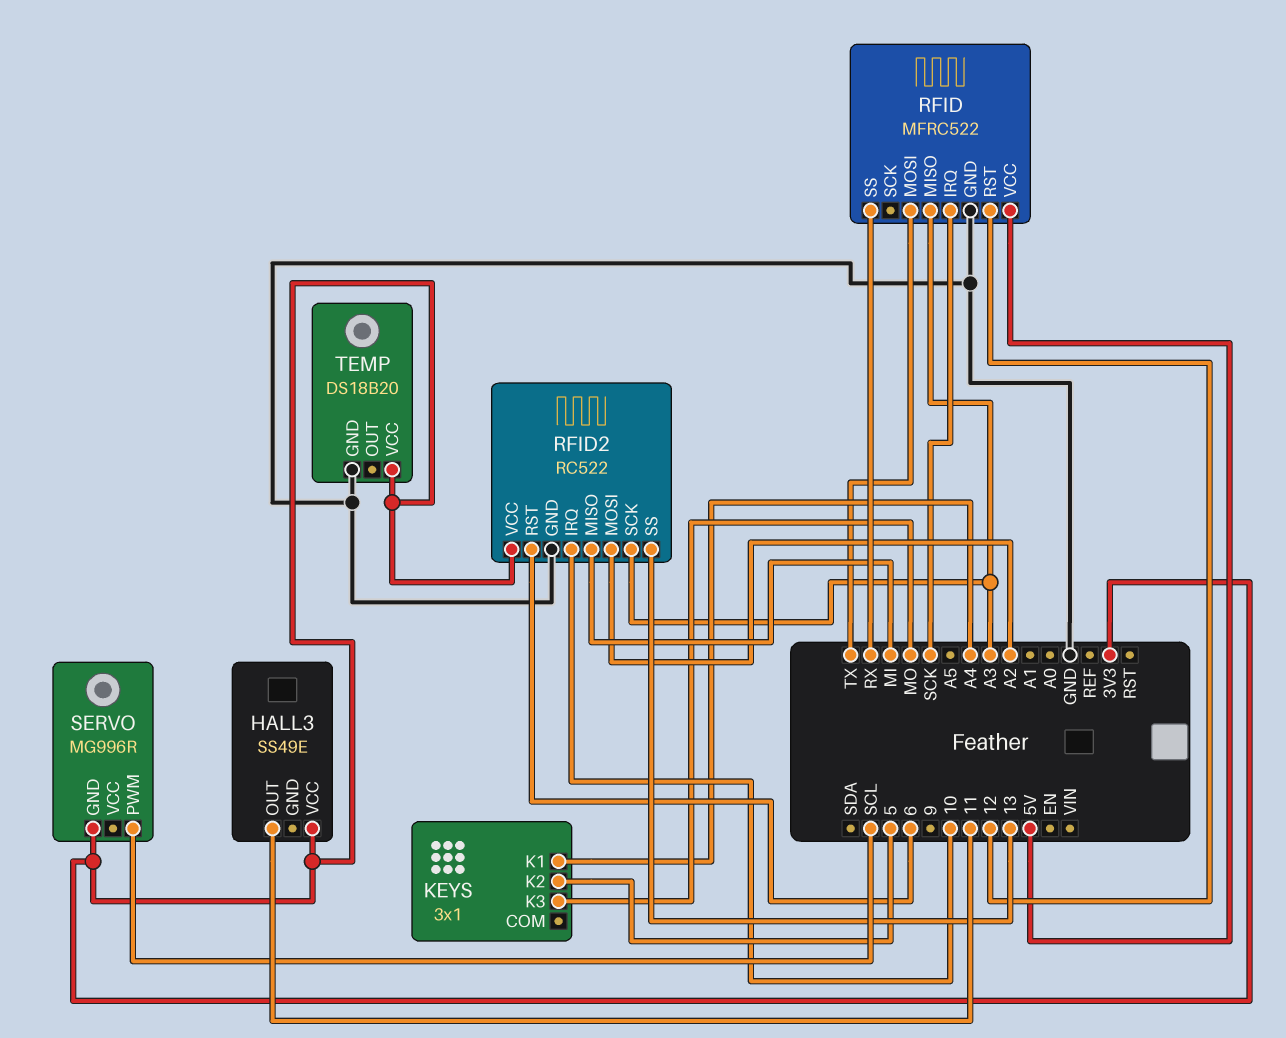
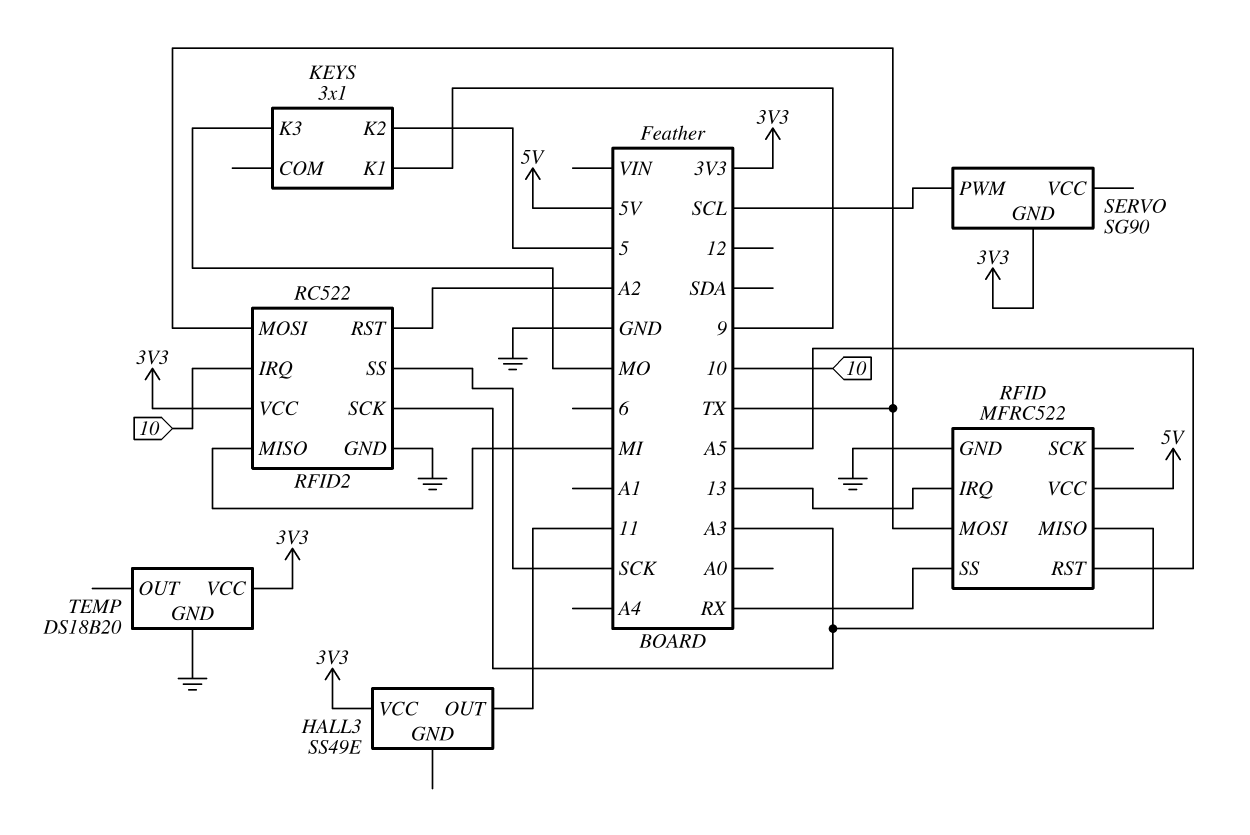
KEYS pin K1: A4 -> 9
RFID pin IRQ: SCK -> 13
RFID pin RST: 12 -> A5
RFID2 pin MOSI: A2 -> TX
RFID2 pin RST: 6 -> A2
RFID2 pin SS: 13 -> SCK
SERVO: MG996R -> SG90

